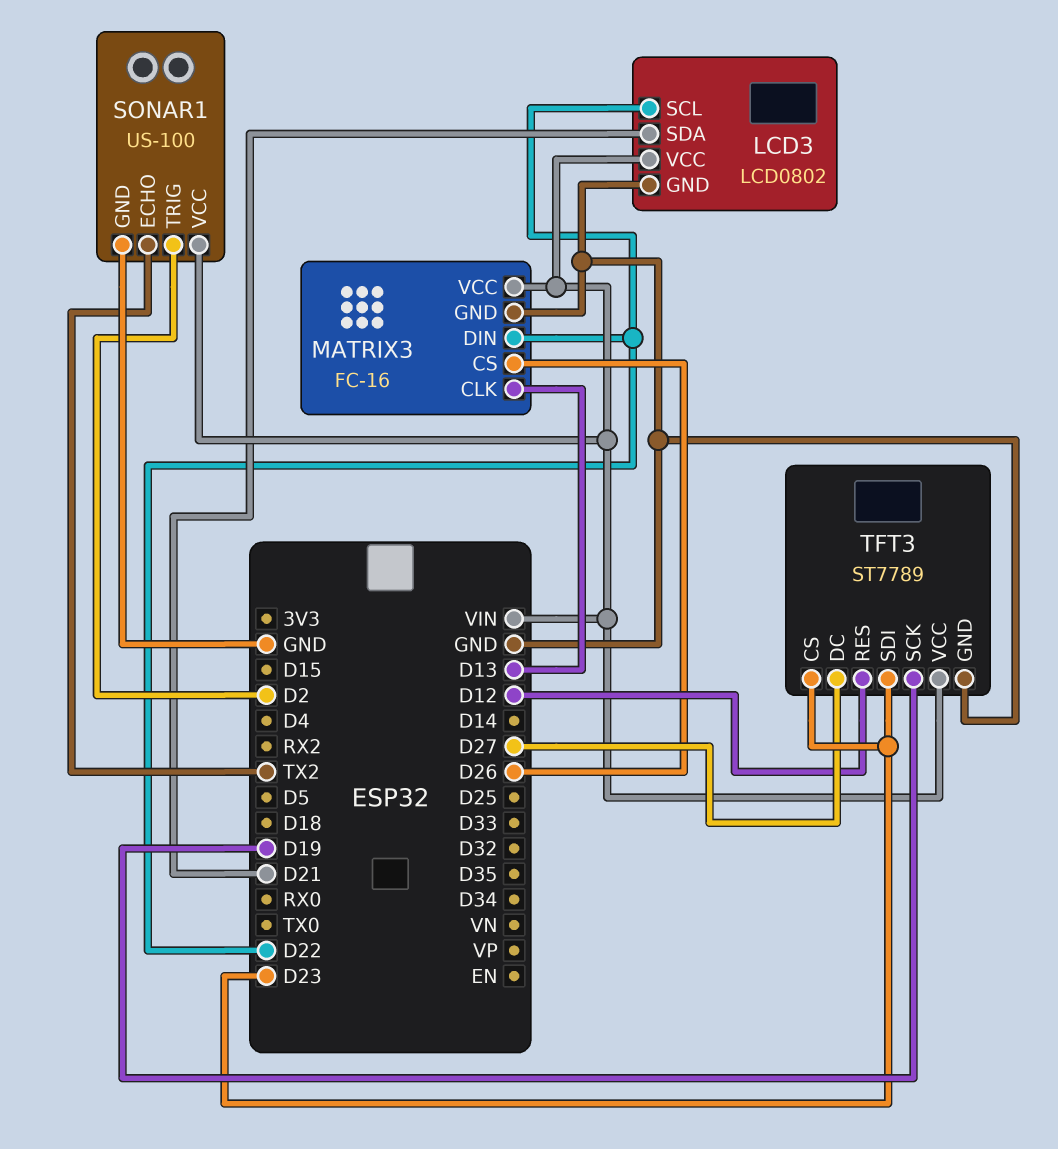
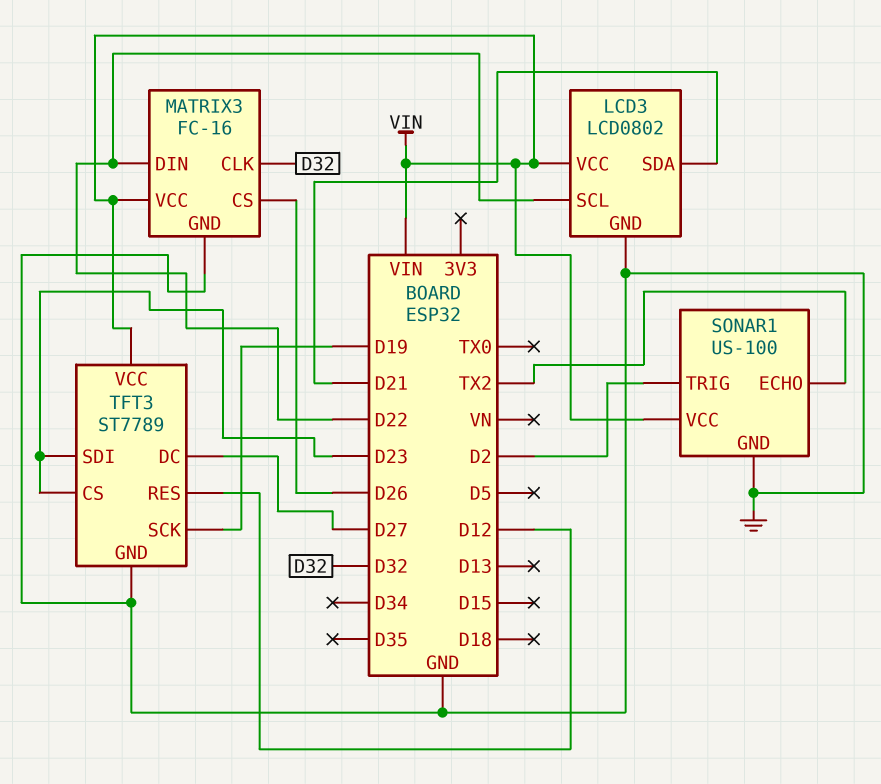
MATRIX3 pin CLK: D13 -> D32

